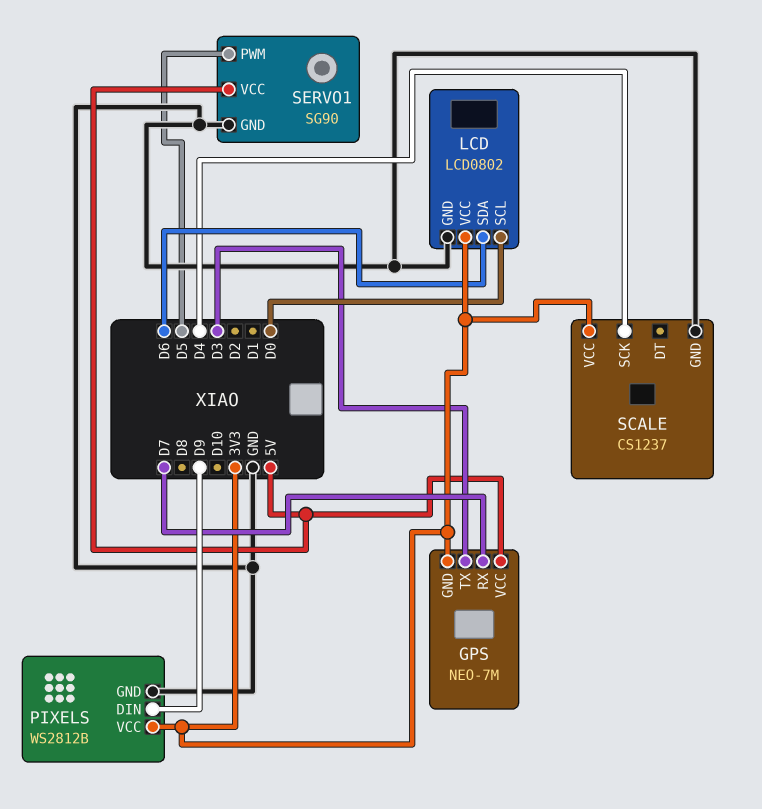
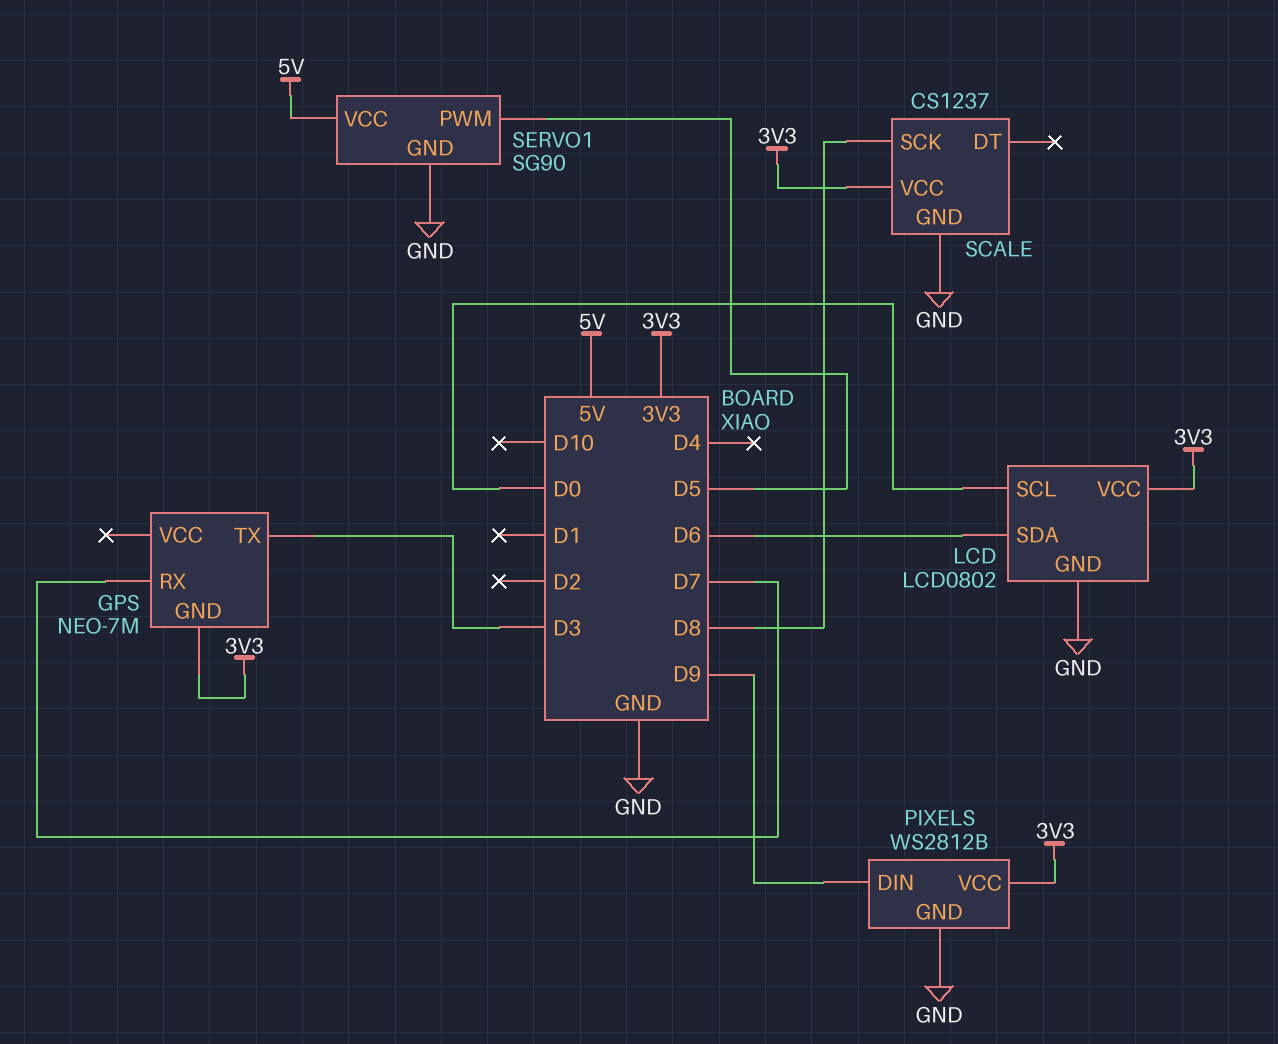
GPS pin VCC: 5V -> none
SCALE pin SCK: D4 -> D8

